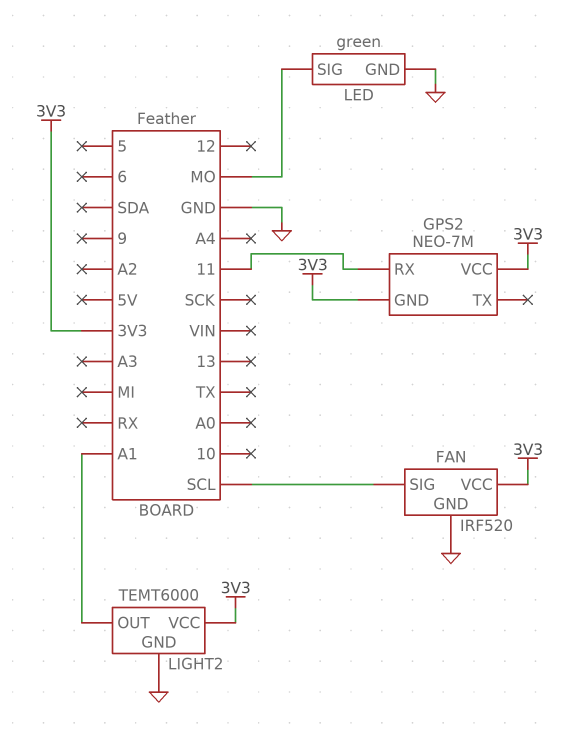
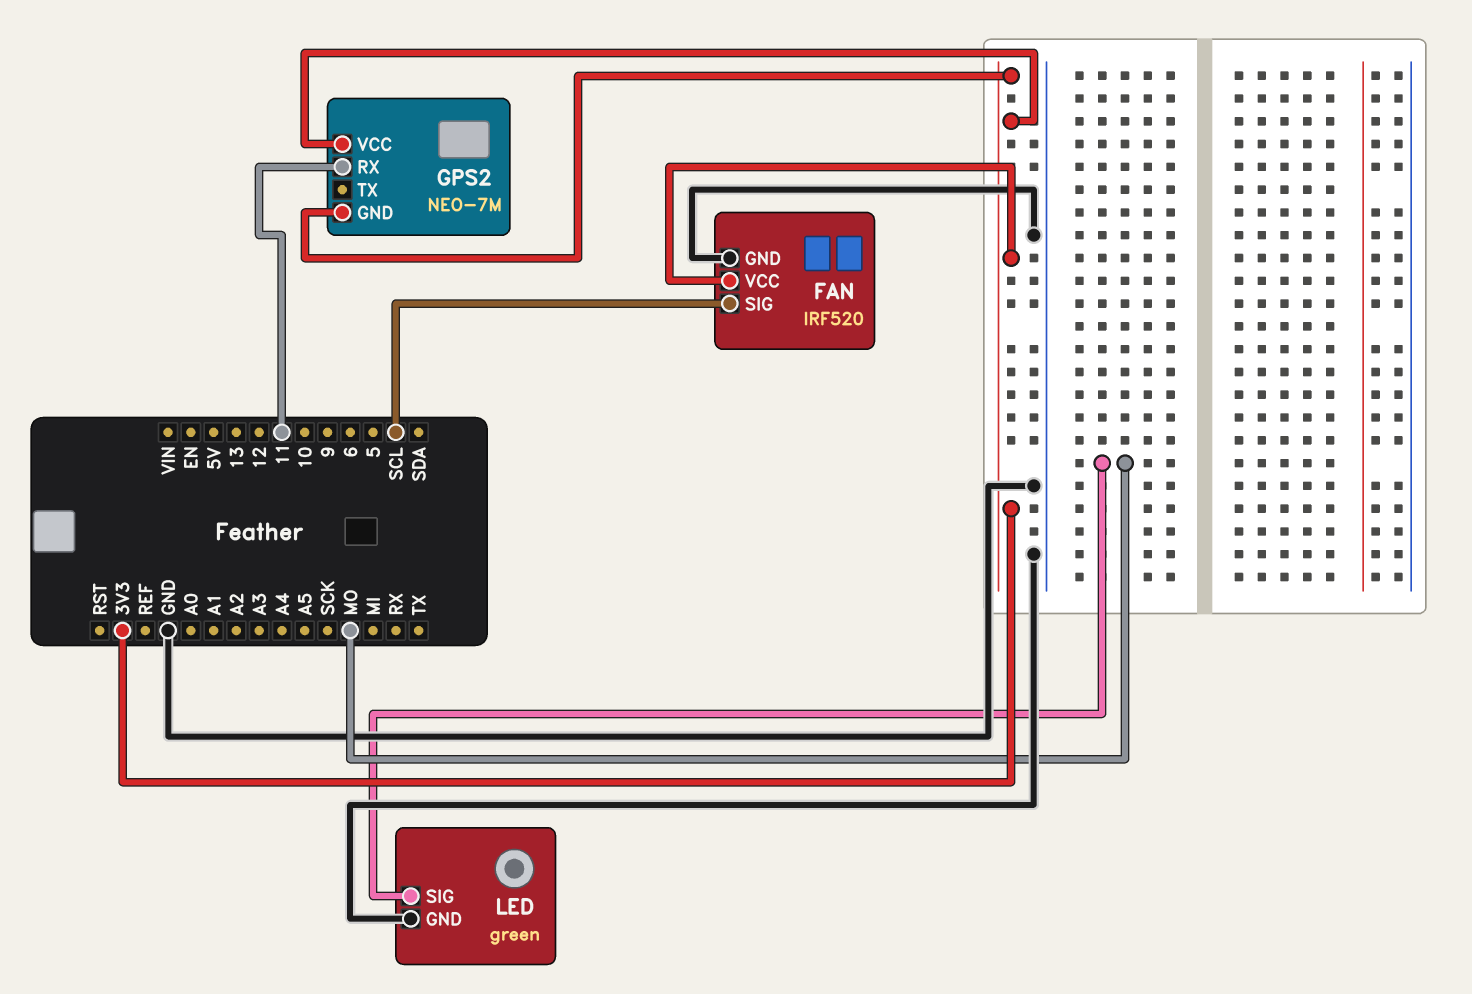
LIGHT2: TEMT6000 -> none
LIGHT2 pin GND: GND -> none
LIGHT2 pin OUT: A1 -> none
LIGHT2 pin VCC: 3V3 -> none

